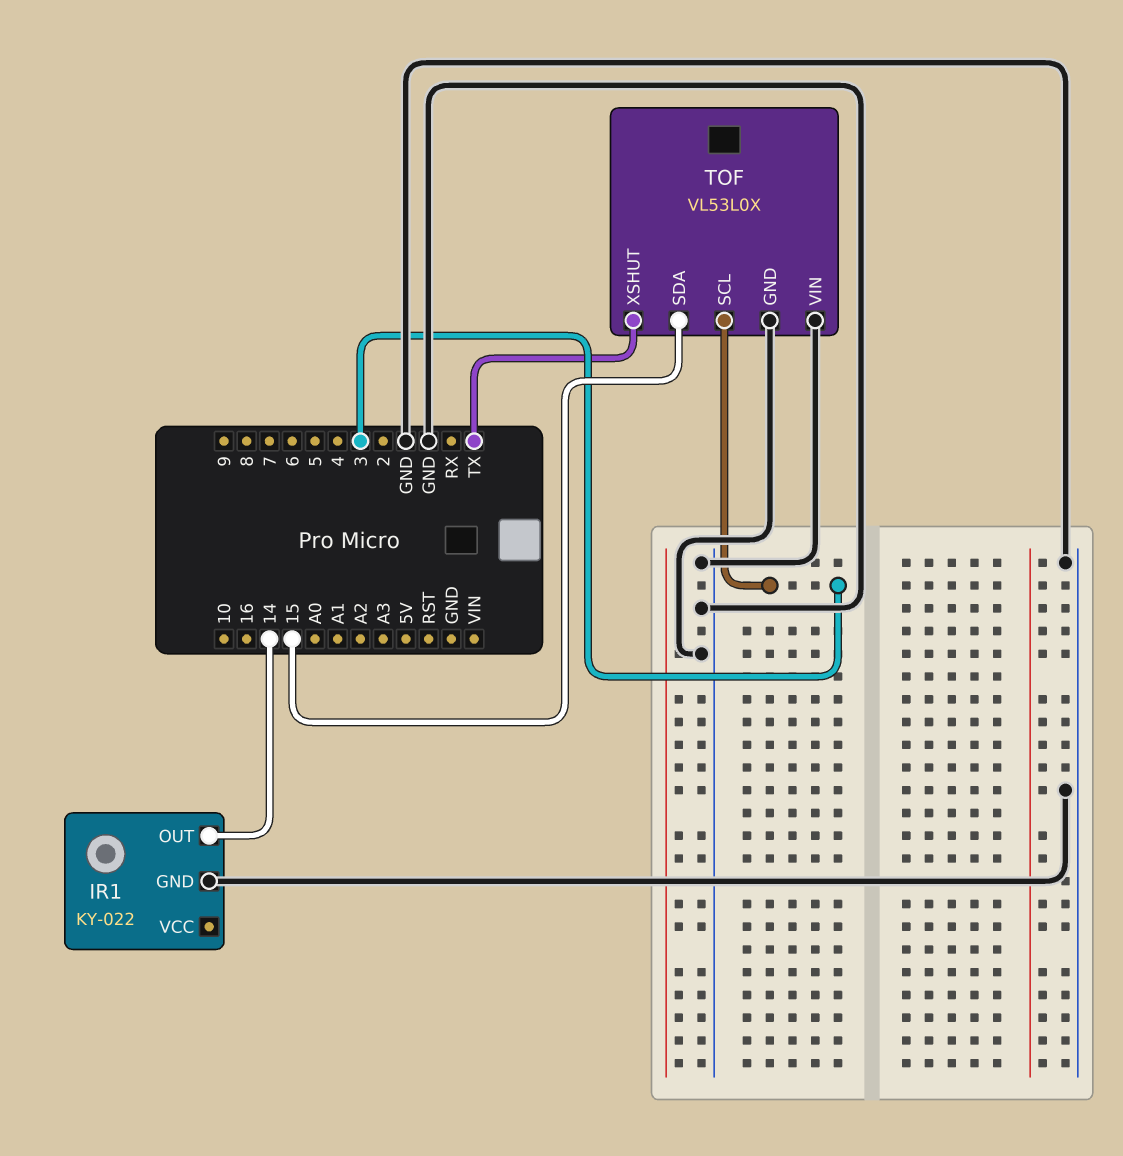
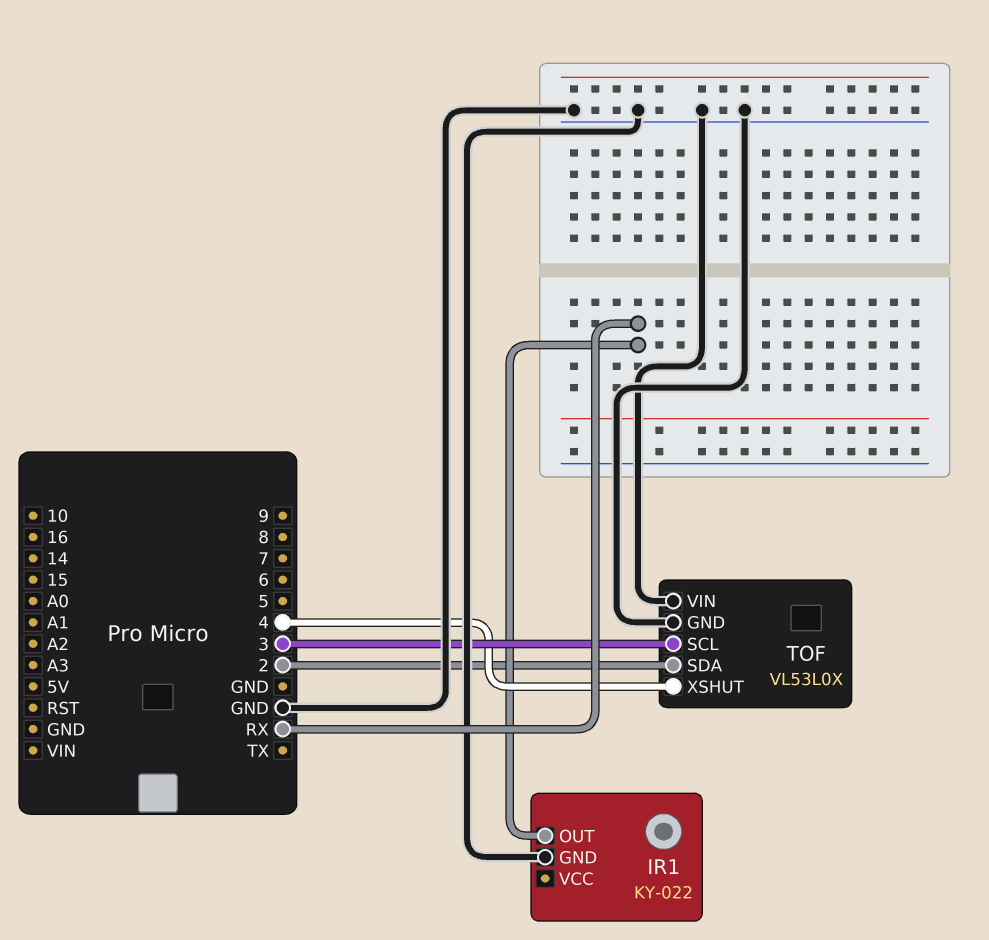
IR1 pin OUT: 14 -> RX
TOF pin SDA: 15 -> 2
TOF pin XSHUT: TX -> 4

